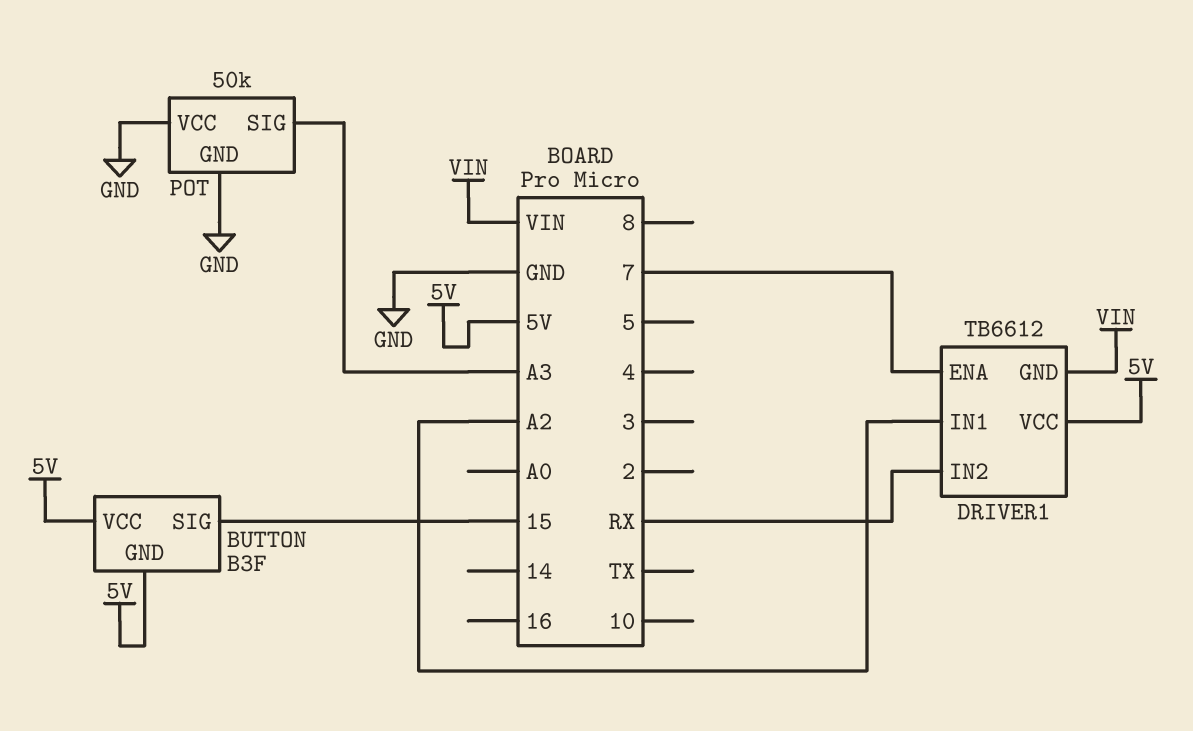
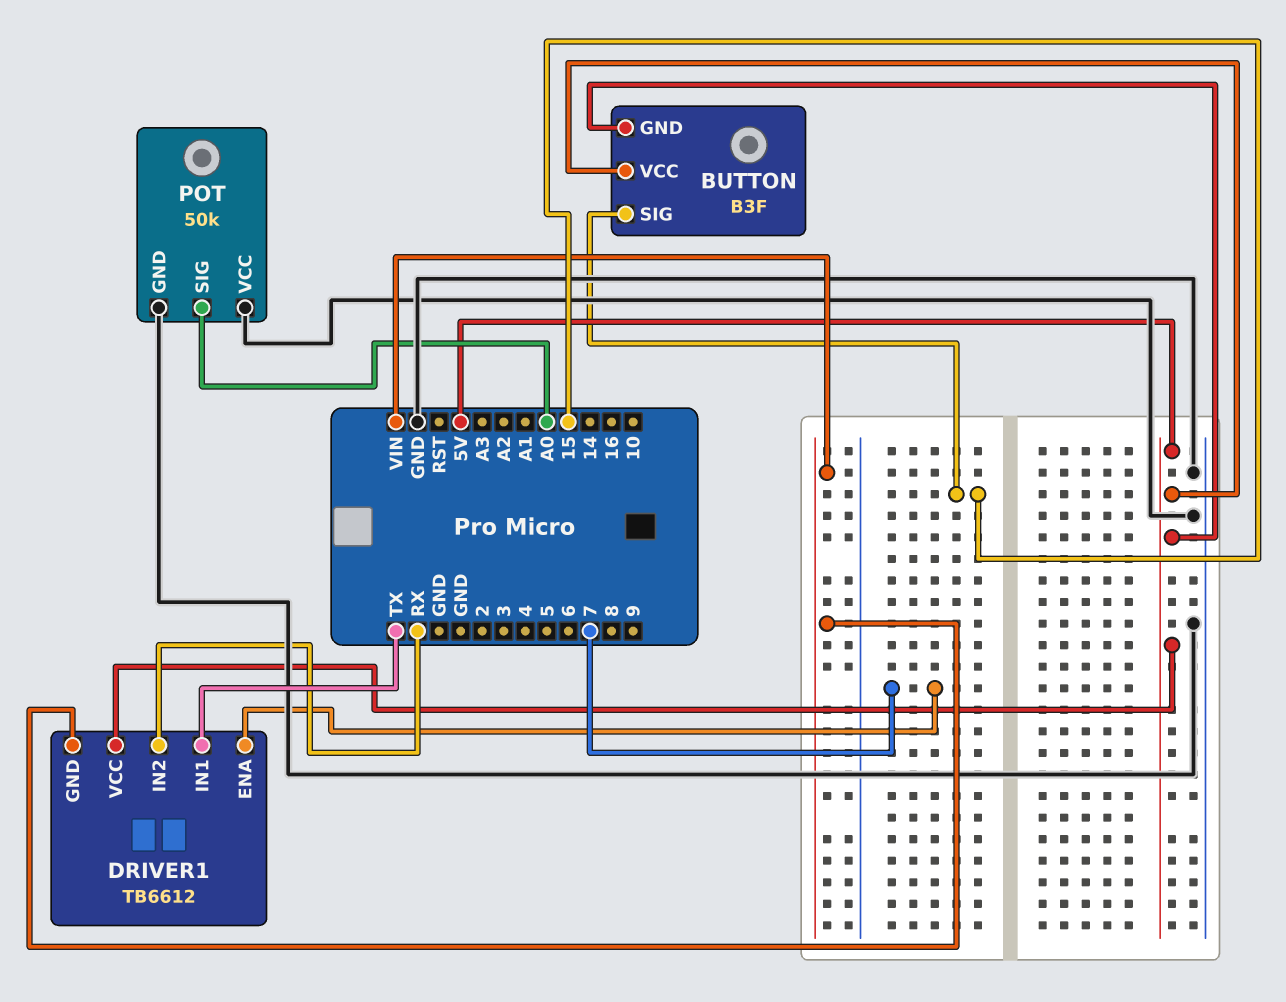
DRIVER1 pin IN1: A2 -> TX
POT pin SIG: A3 -> A0

